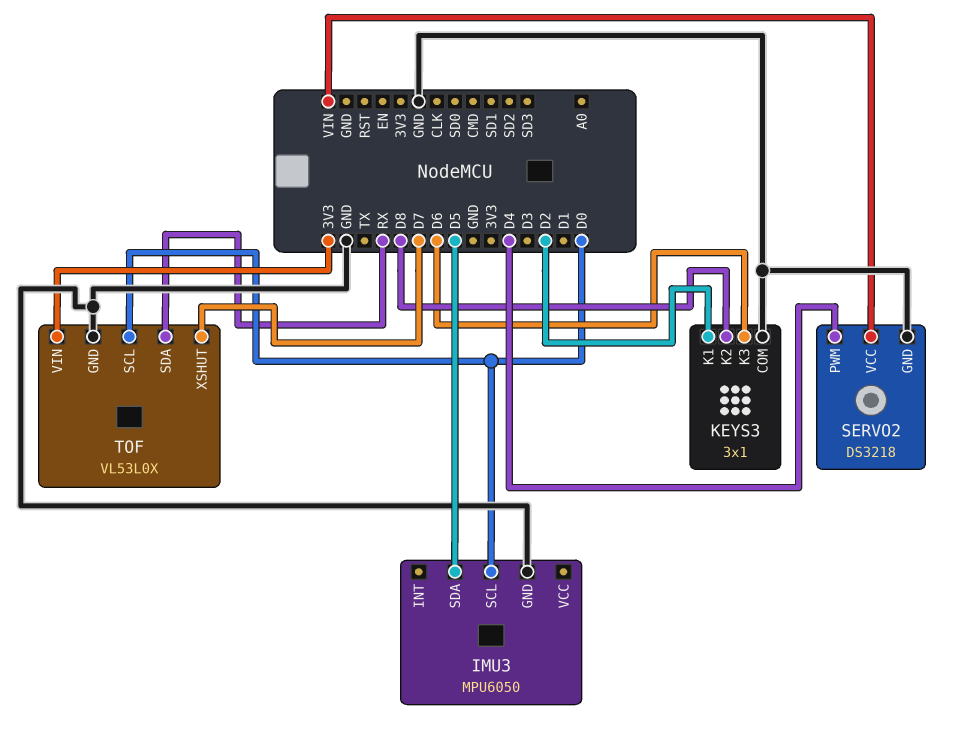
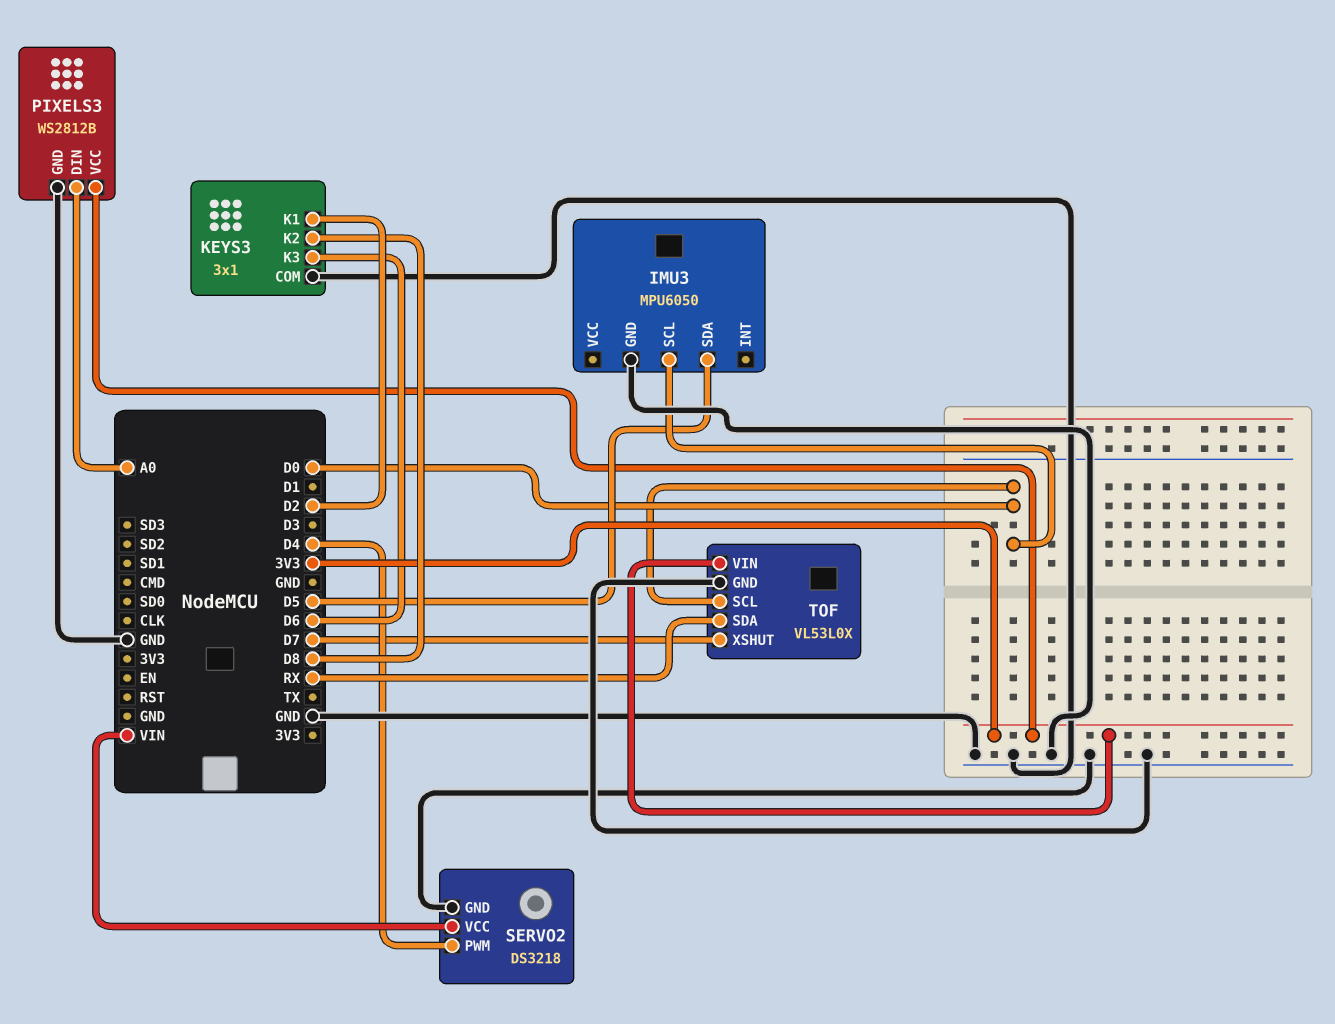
PIXELS3: none -> WS2812B
PIXELS3 pin DIN: none -> A0
PIXELS3 pin GND: none -> GND
PIXELS3 pin VCC: none -> 3V3

